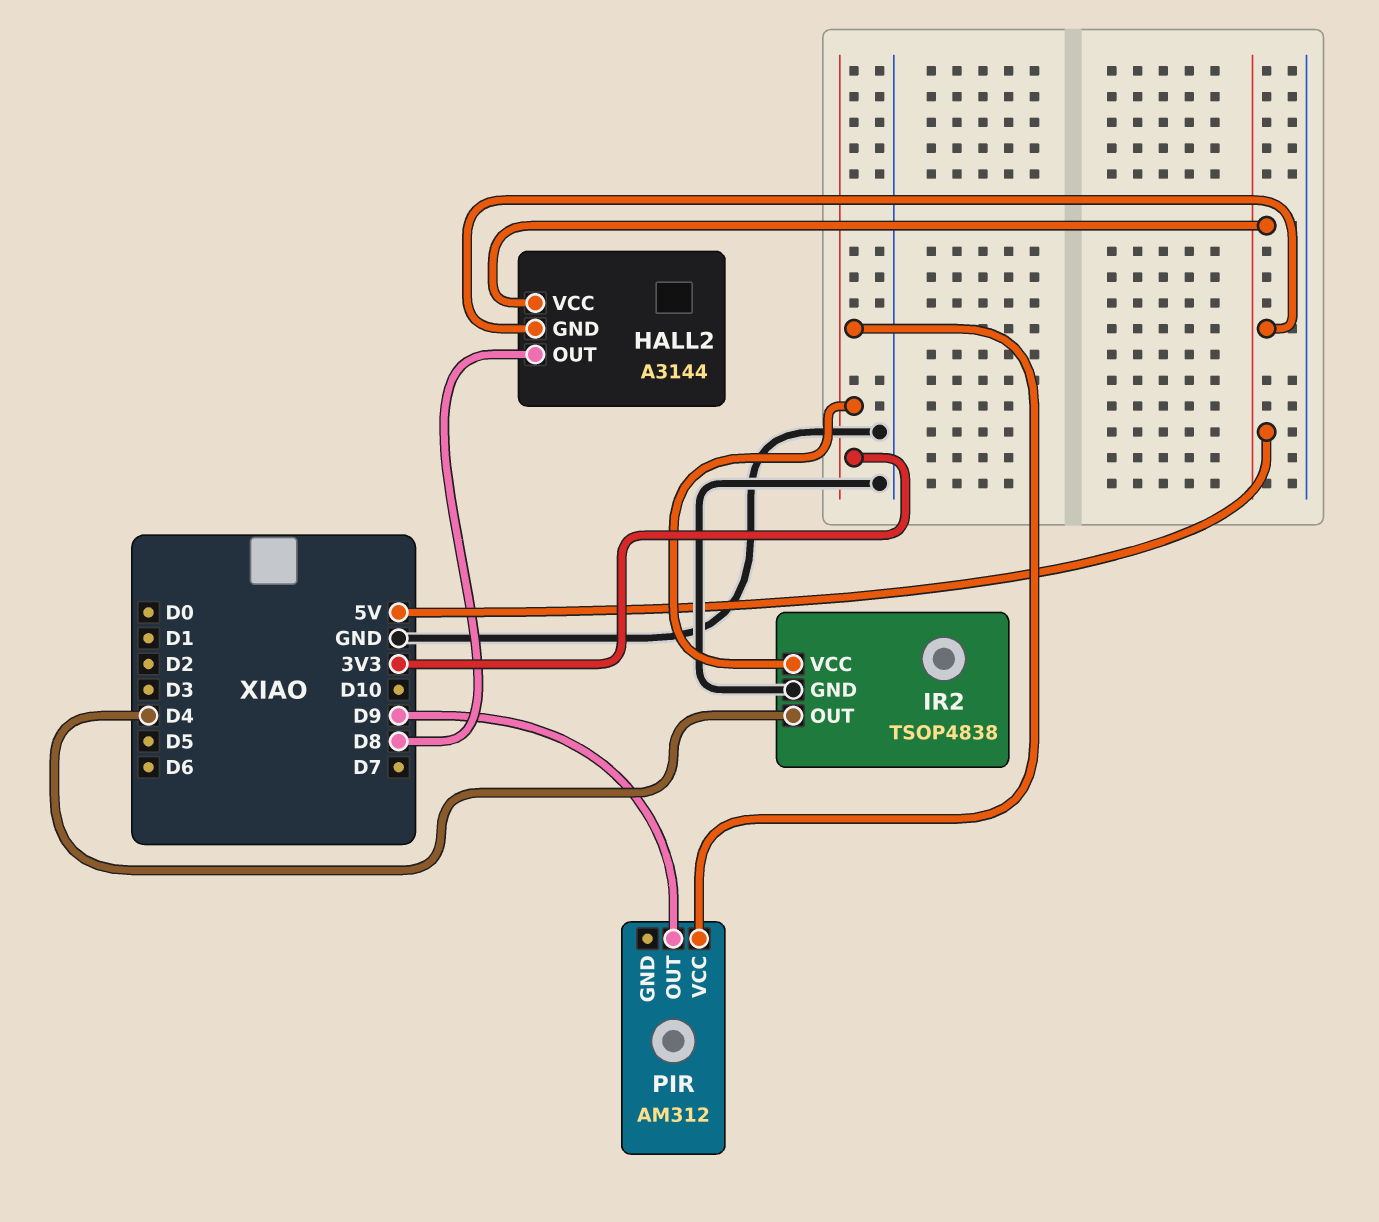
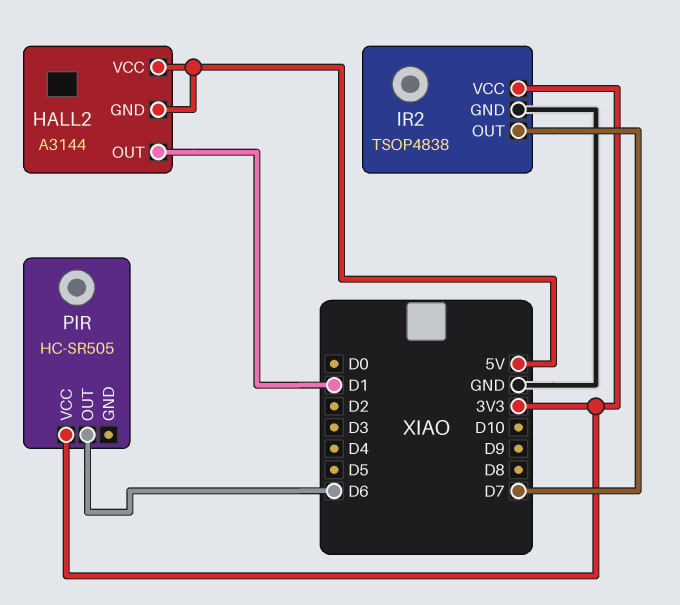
HALL2 pin OUT: D8 -> D1
IR2 pin OUT: D4 -> D7
PIR: AM312 -> HC-SR505
PIR pin OUT: D9 -> D6

